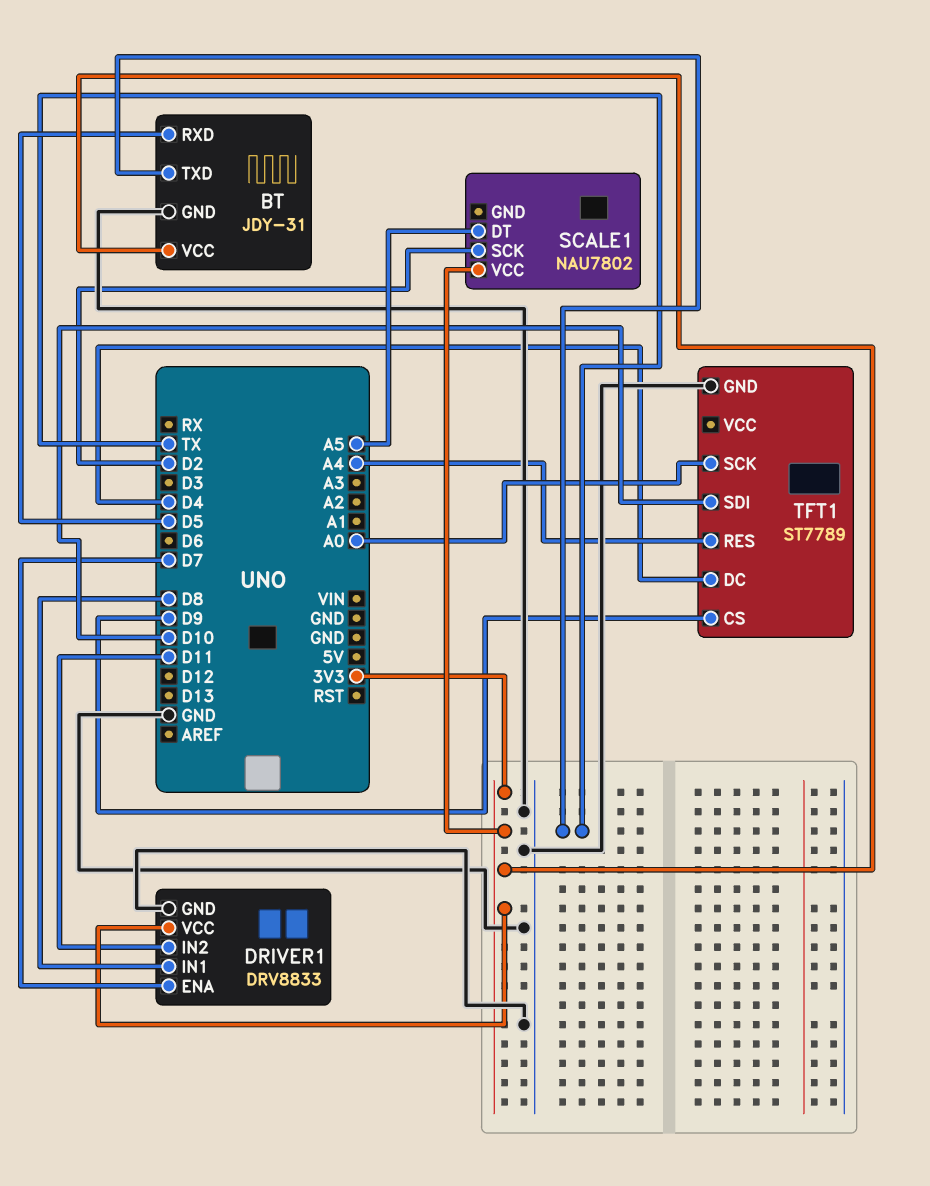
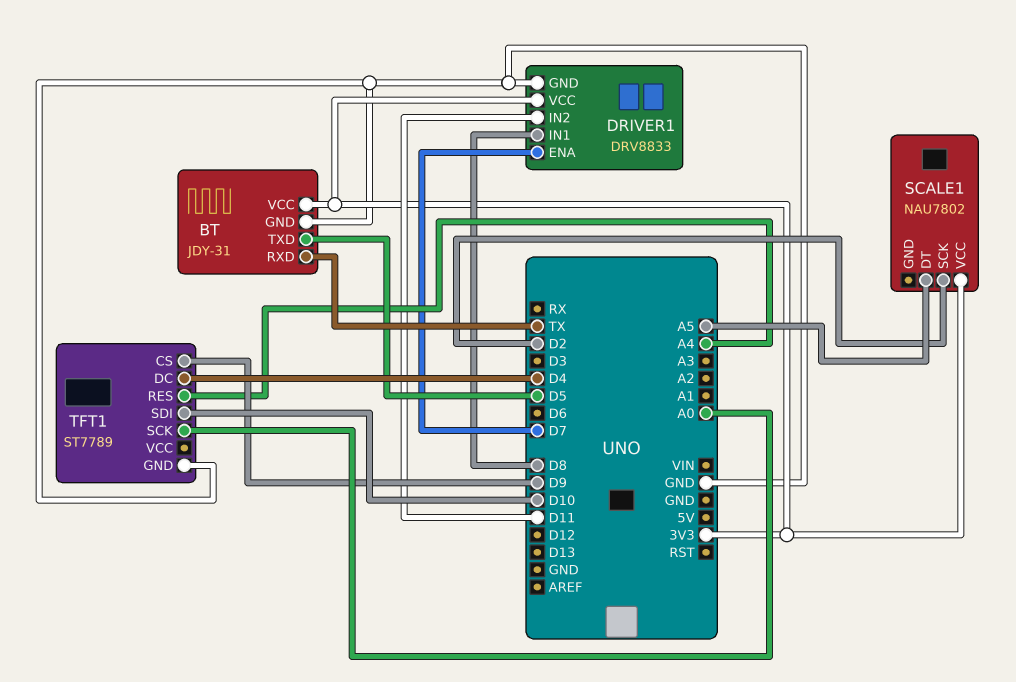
BT pin RXD: D5 -> TX
BT pin TXD: TX -> D5

